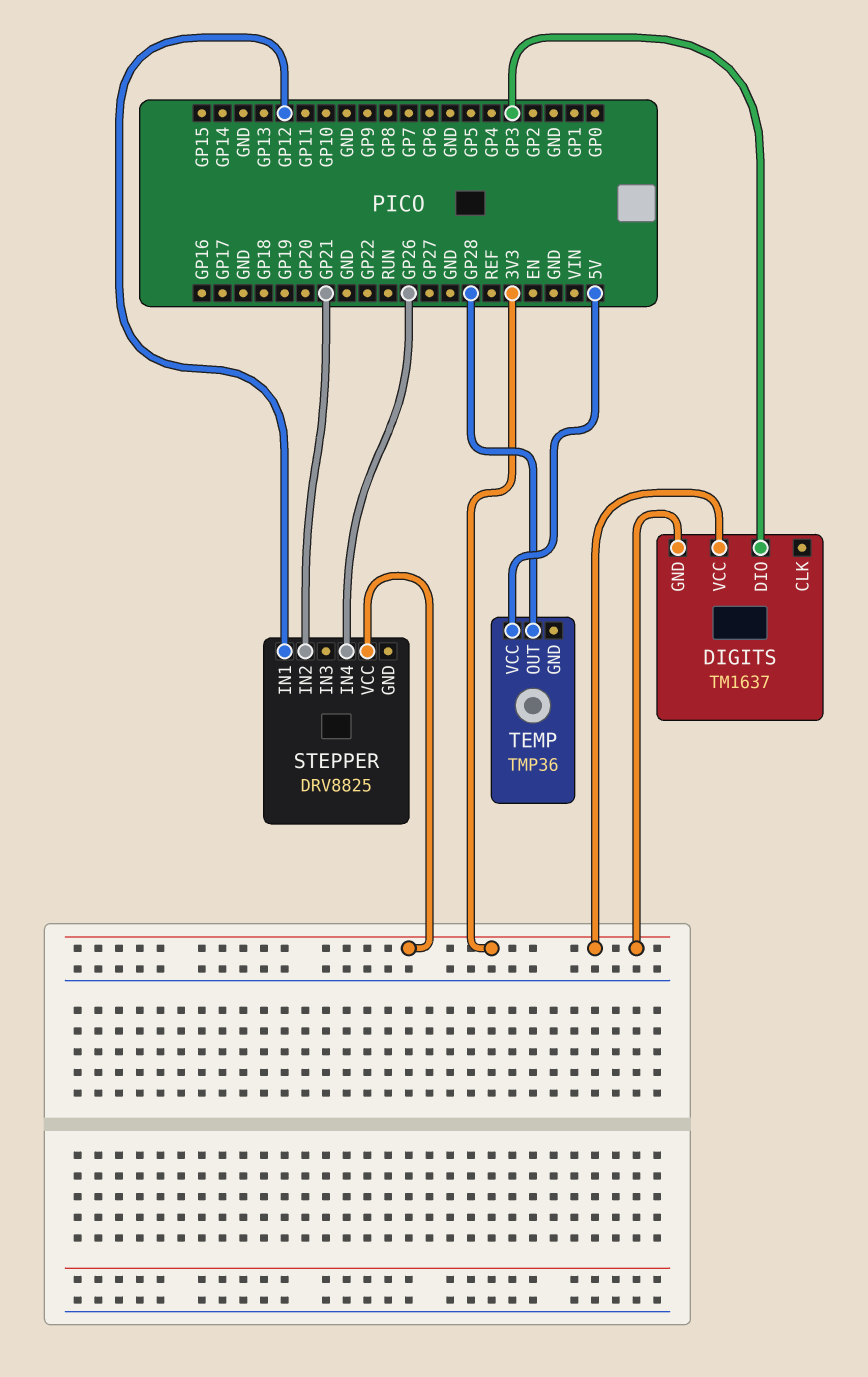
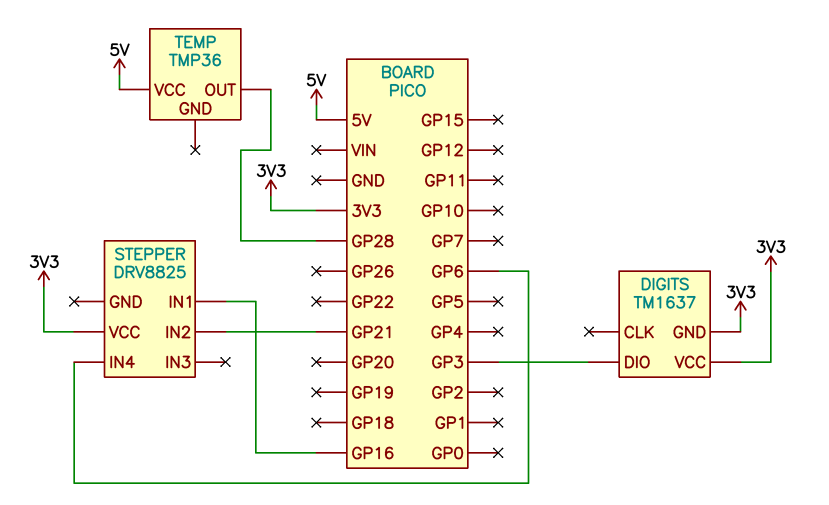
STEPPER pin IN1: GP12 -> GP16
STEPPER pin IN4: GP26 -> GP6

